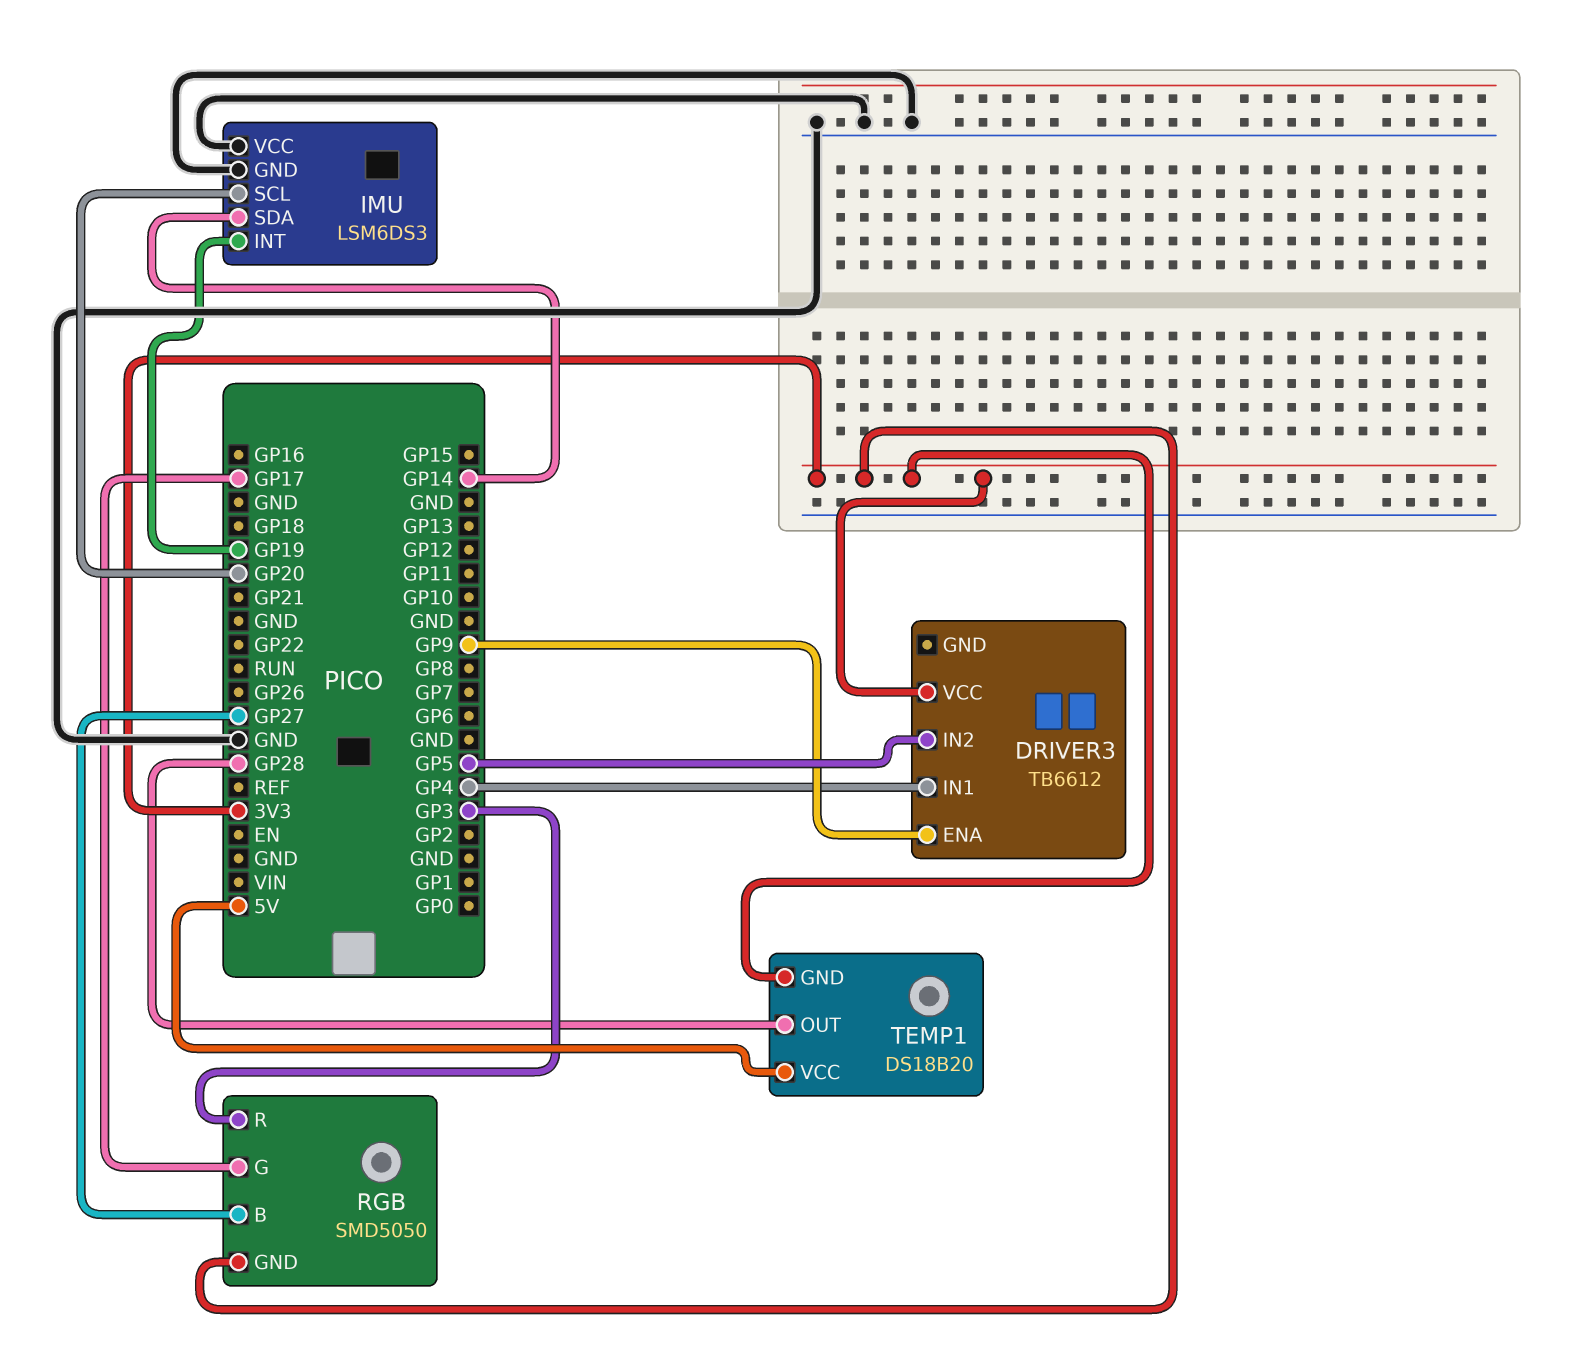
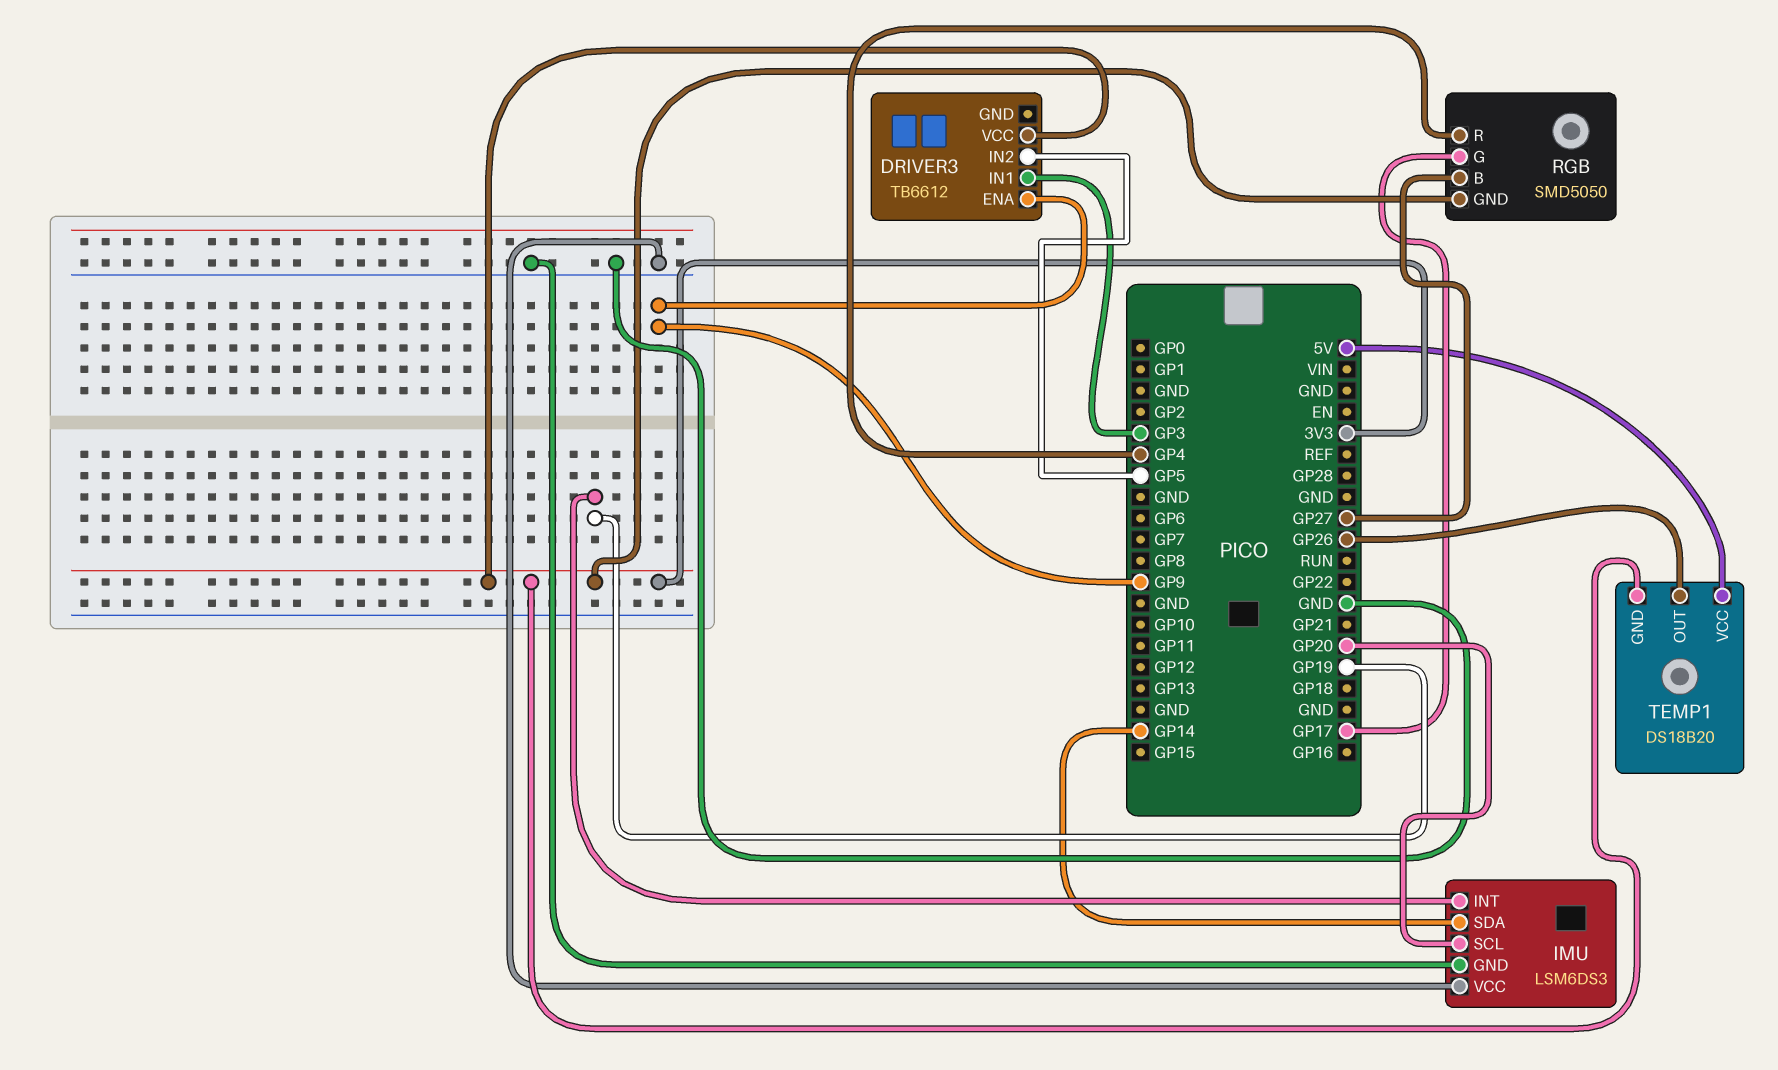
DRIVER3 pin IN1: GP4 -> GP3
RGB pin R: GP3 -> GP4
TEMP1 pin OUT: GP28 -> GP26

